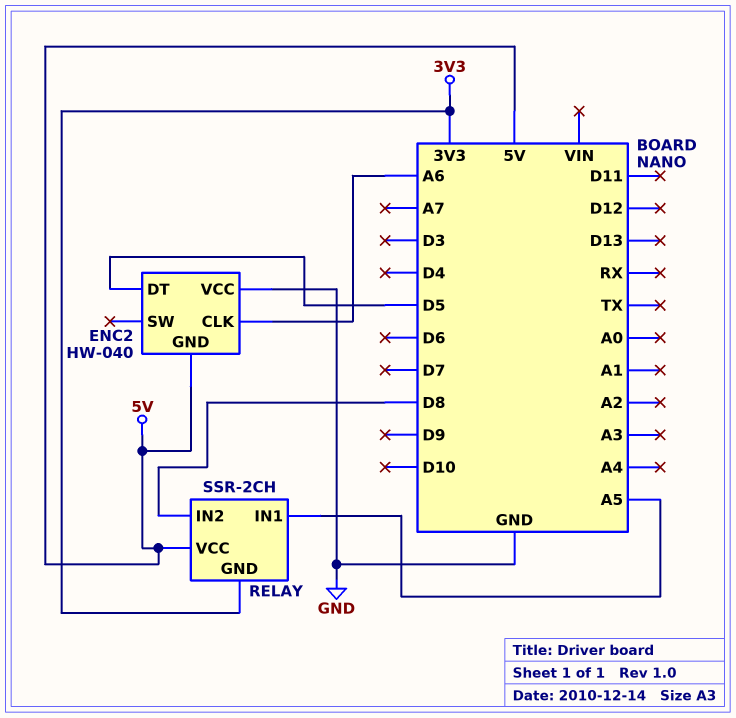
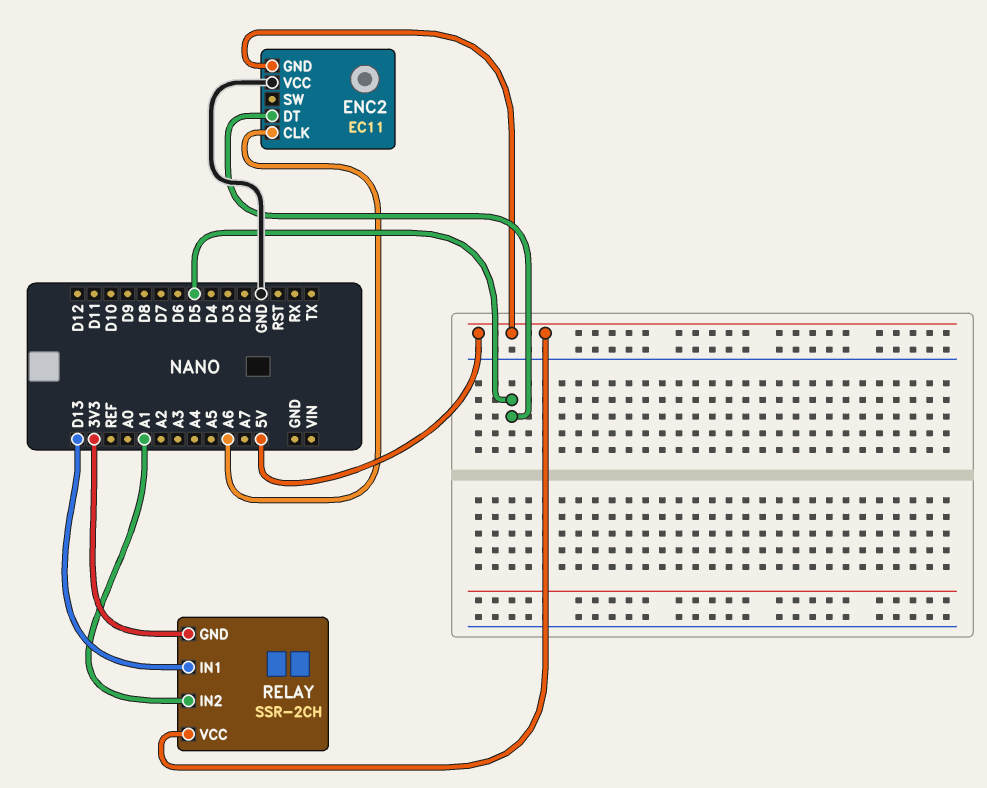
ENC2: HW-040 -> EC11
RELAY pin IN1: A5 -> D13
RELAY pin IN2: D8 -> A1

